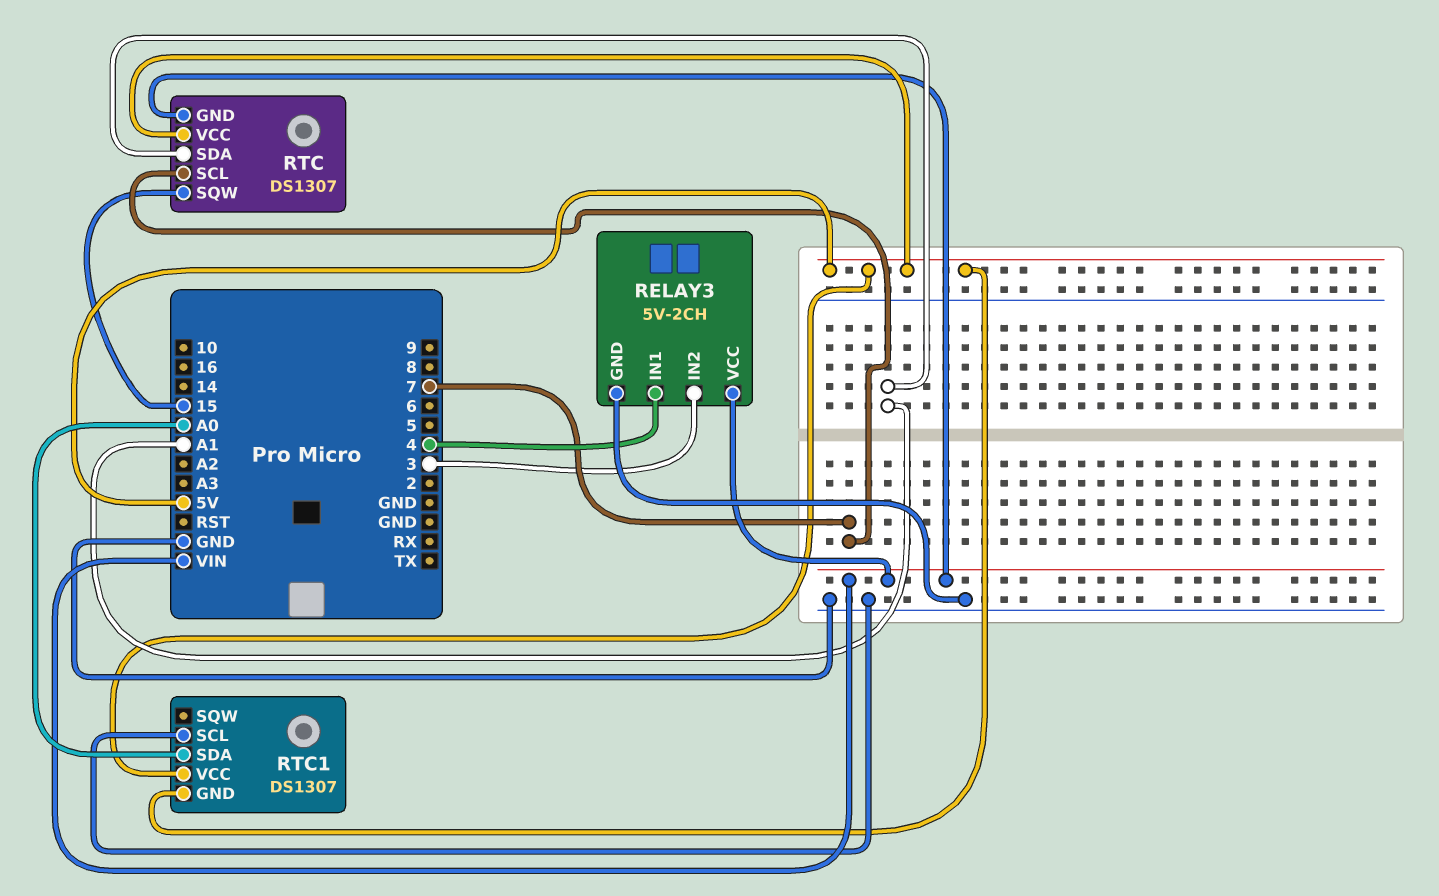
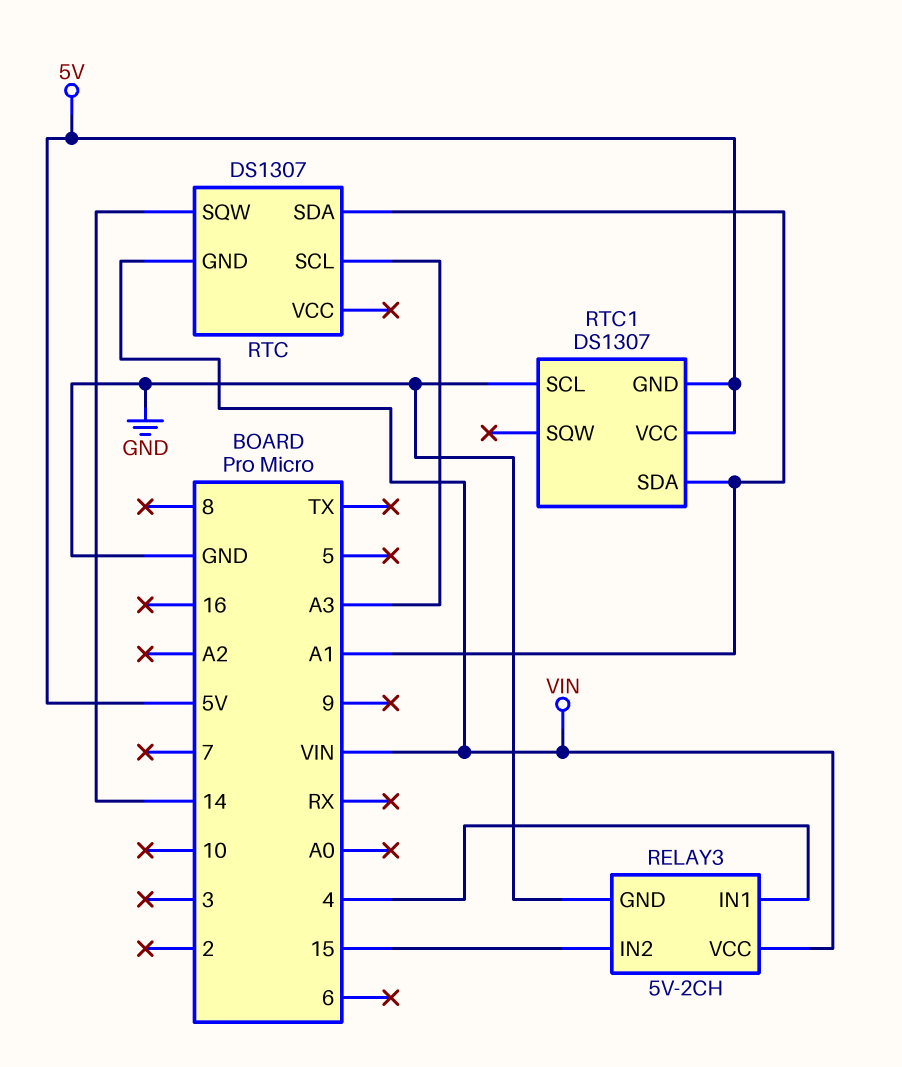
RELAY3 pin IN2: 3 -> 15
RTC pin SCL: 7 -> A3
RTC pin SQW: 15 -> 14
RTC pin VCC: 5V -> none
RTC1 pin SDA: A0 -> A1

